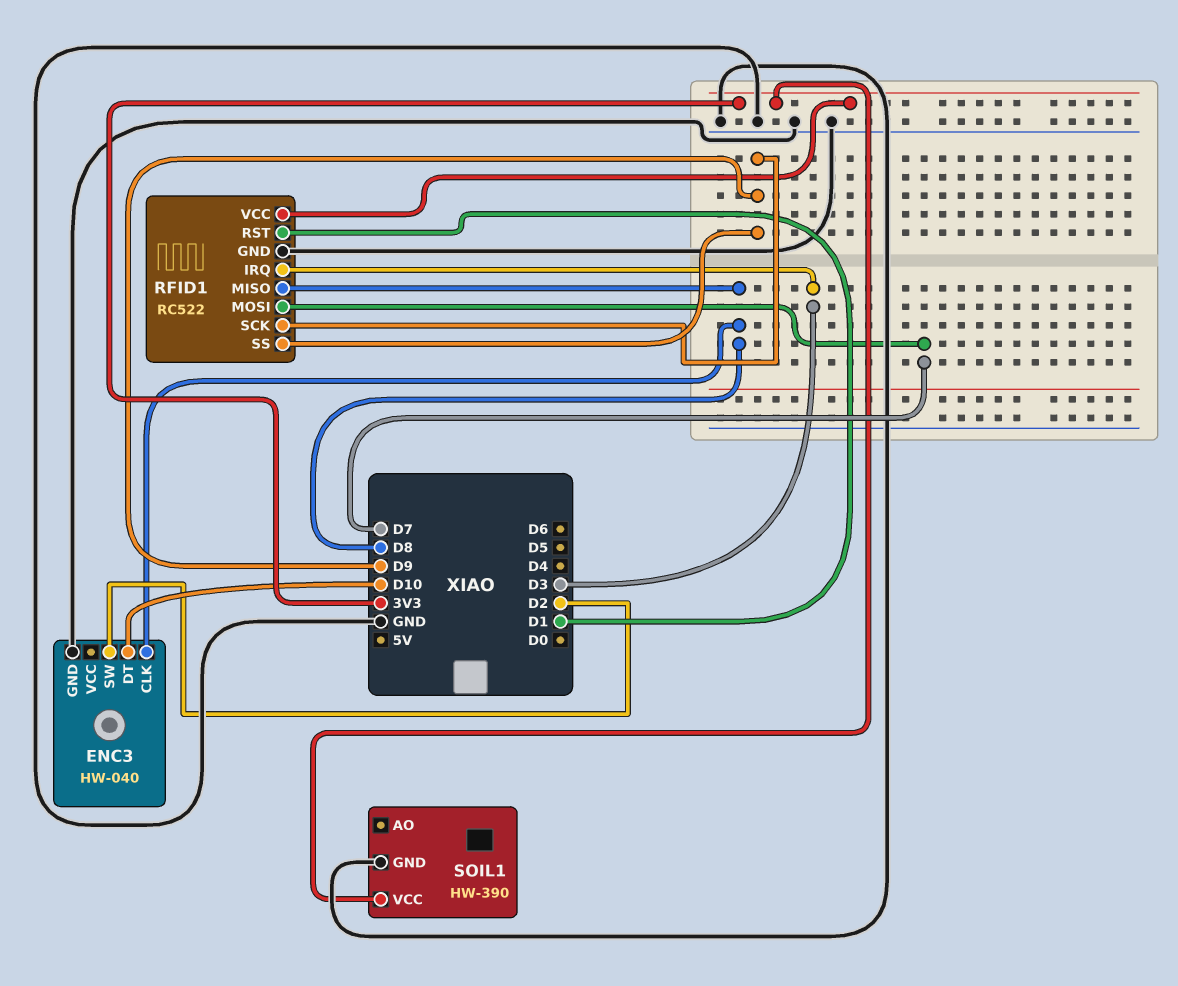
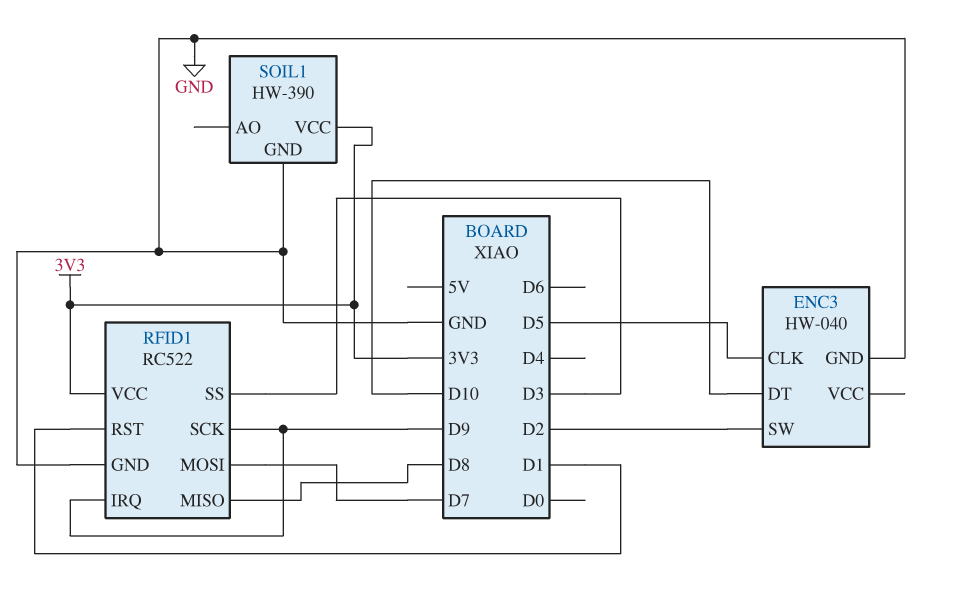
ENC3 pin CLK: D8 -> D5
RFID1 pin IRQ: D3 -> D9
RFID1 pin SS: D9 -> D3

